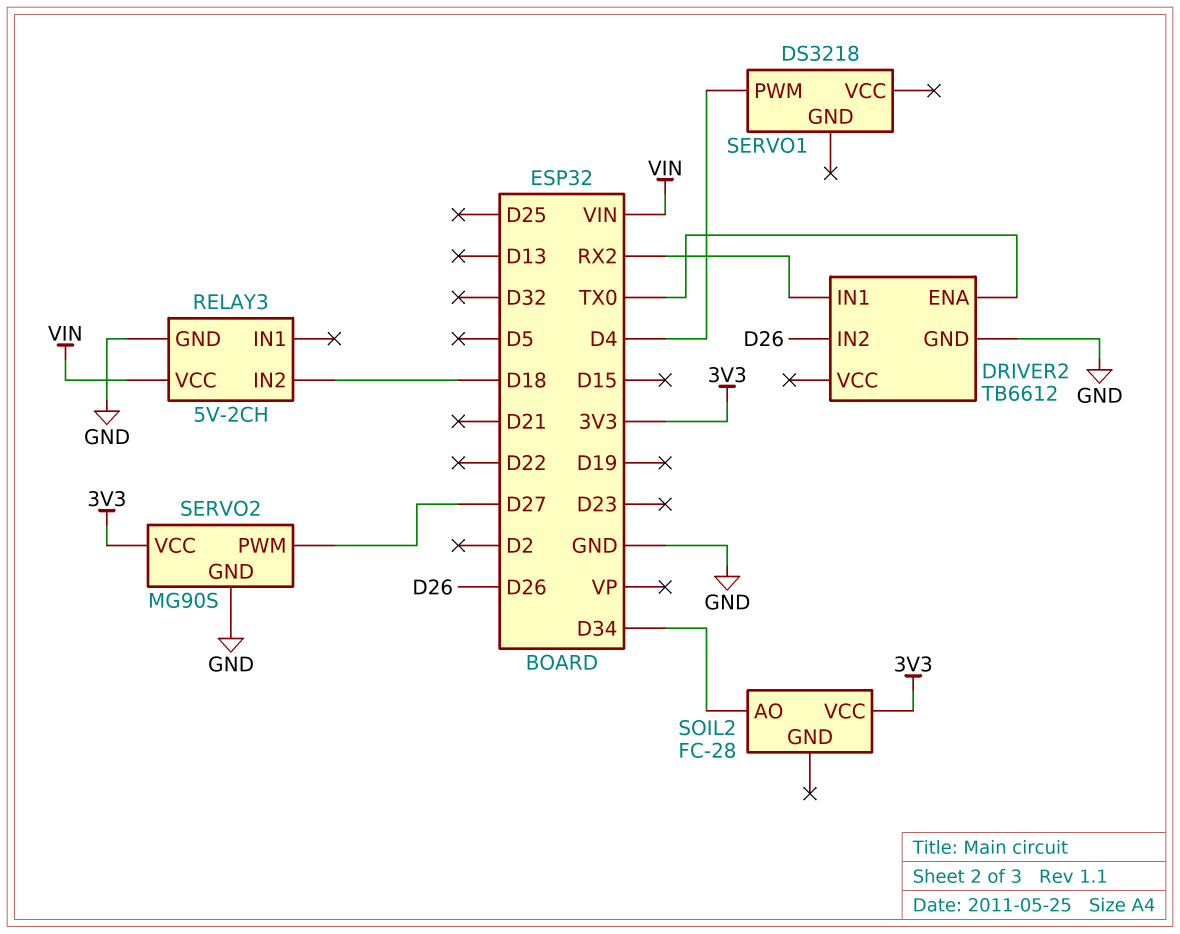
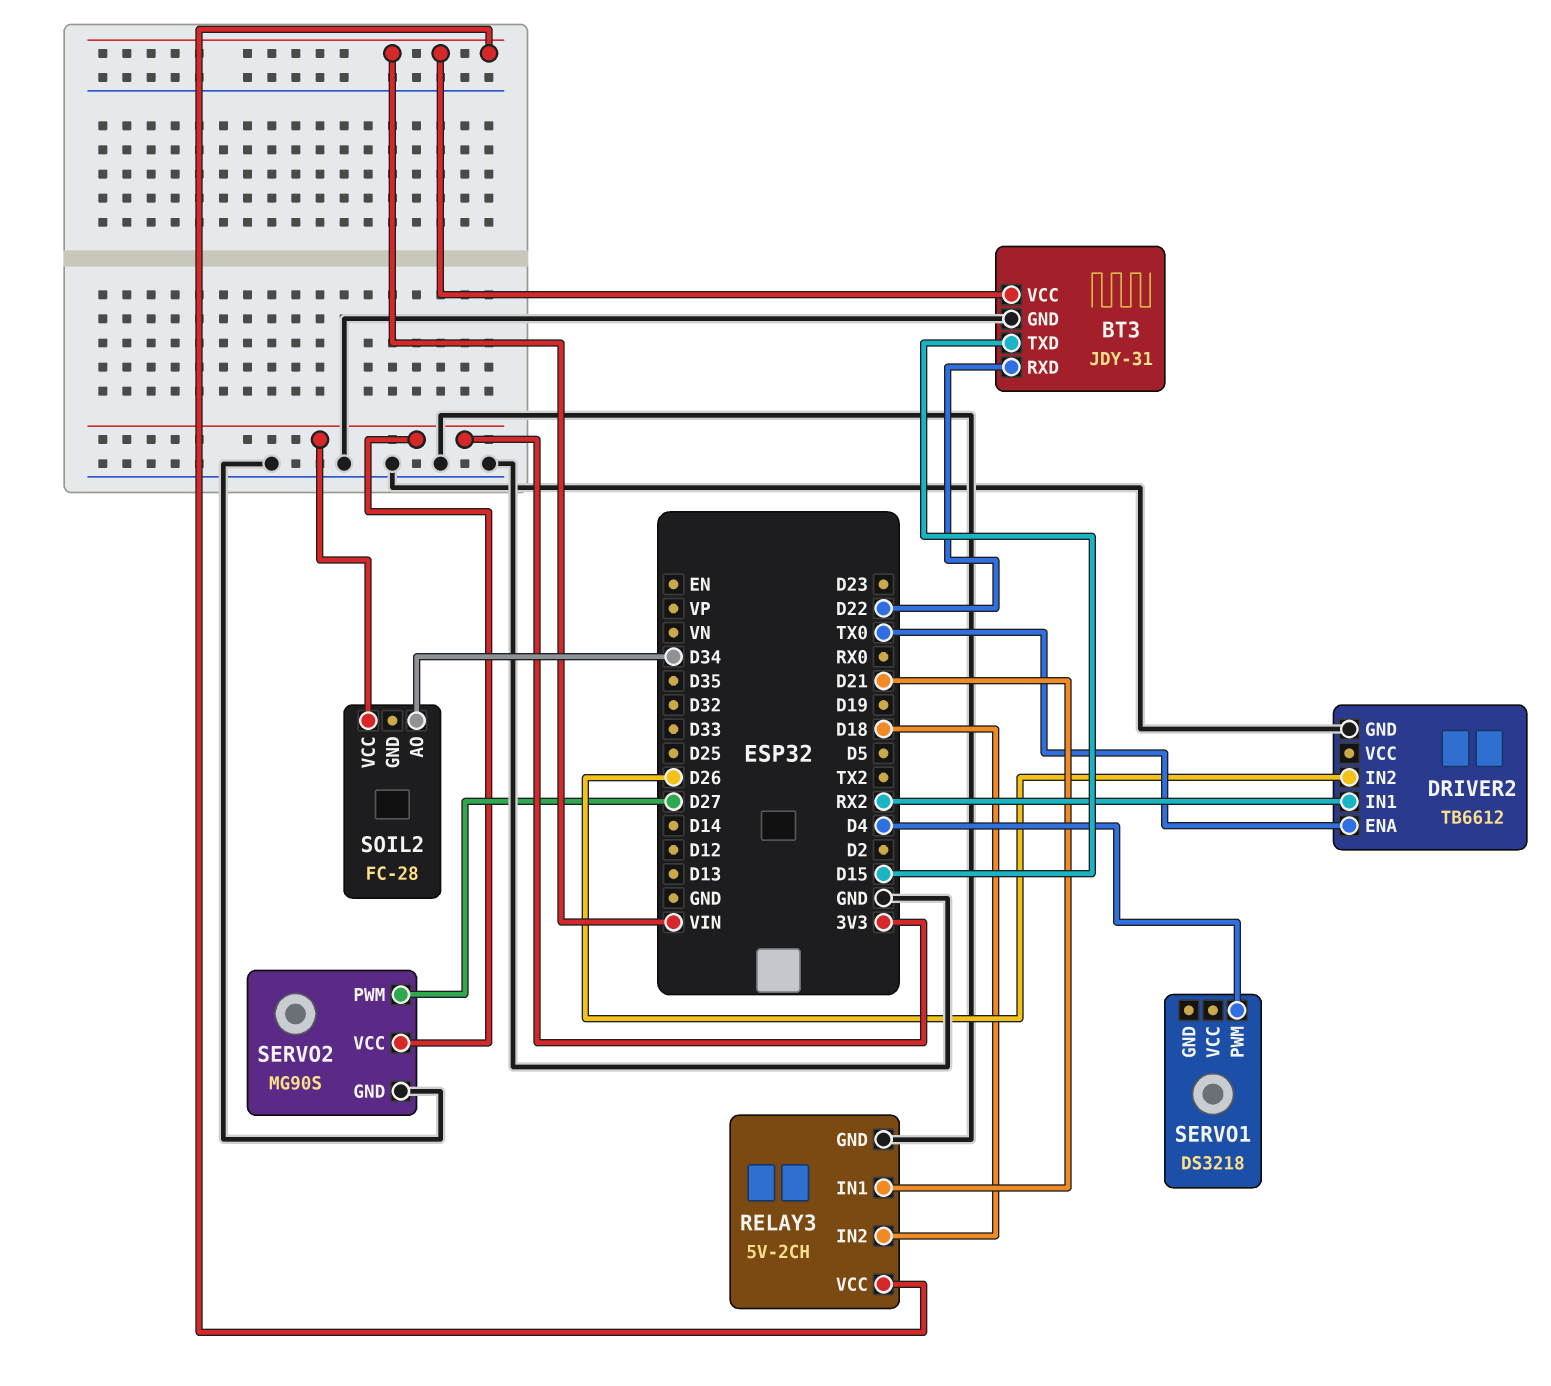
BT3: none -> JDY-31
BT3 pin GND: none -> GND
BT3 pin RXD: none -> D22
BT3 pin TXD: none -> D15
BT3 pin VCC: none -> VIN
RELAY3 pin IN1: none -> D21

